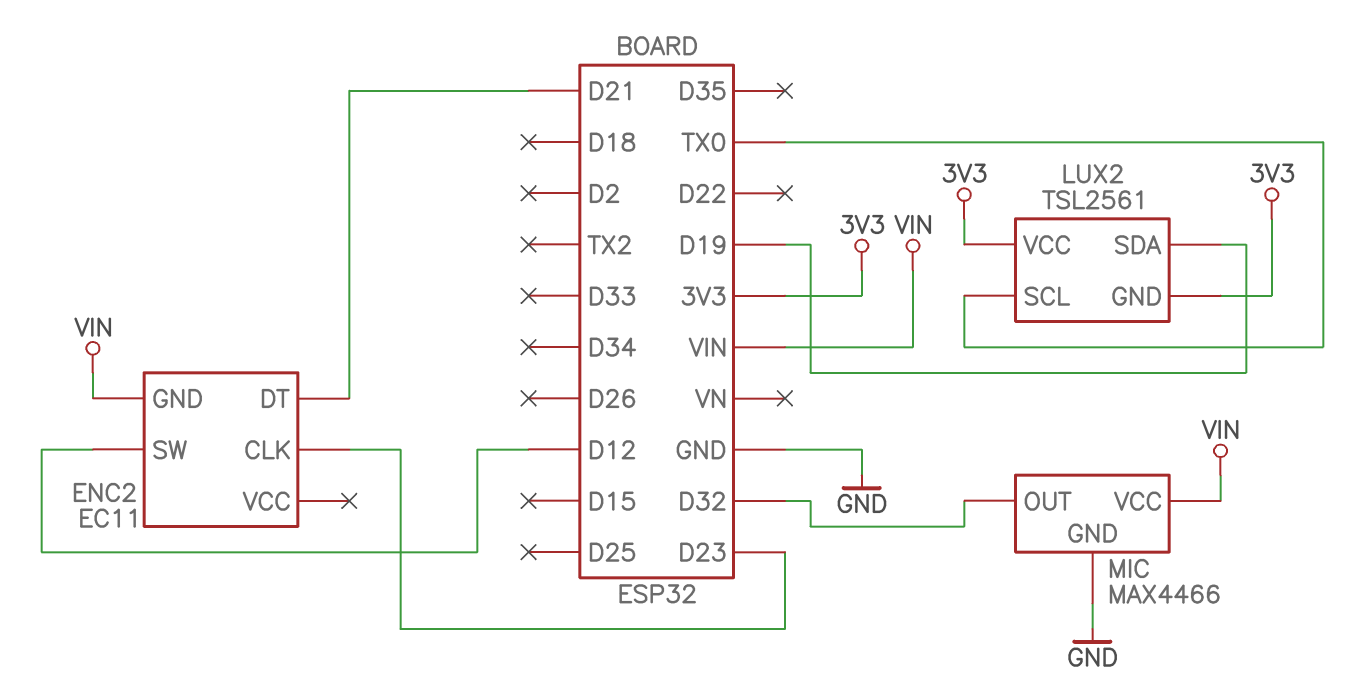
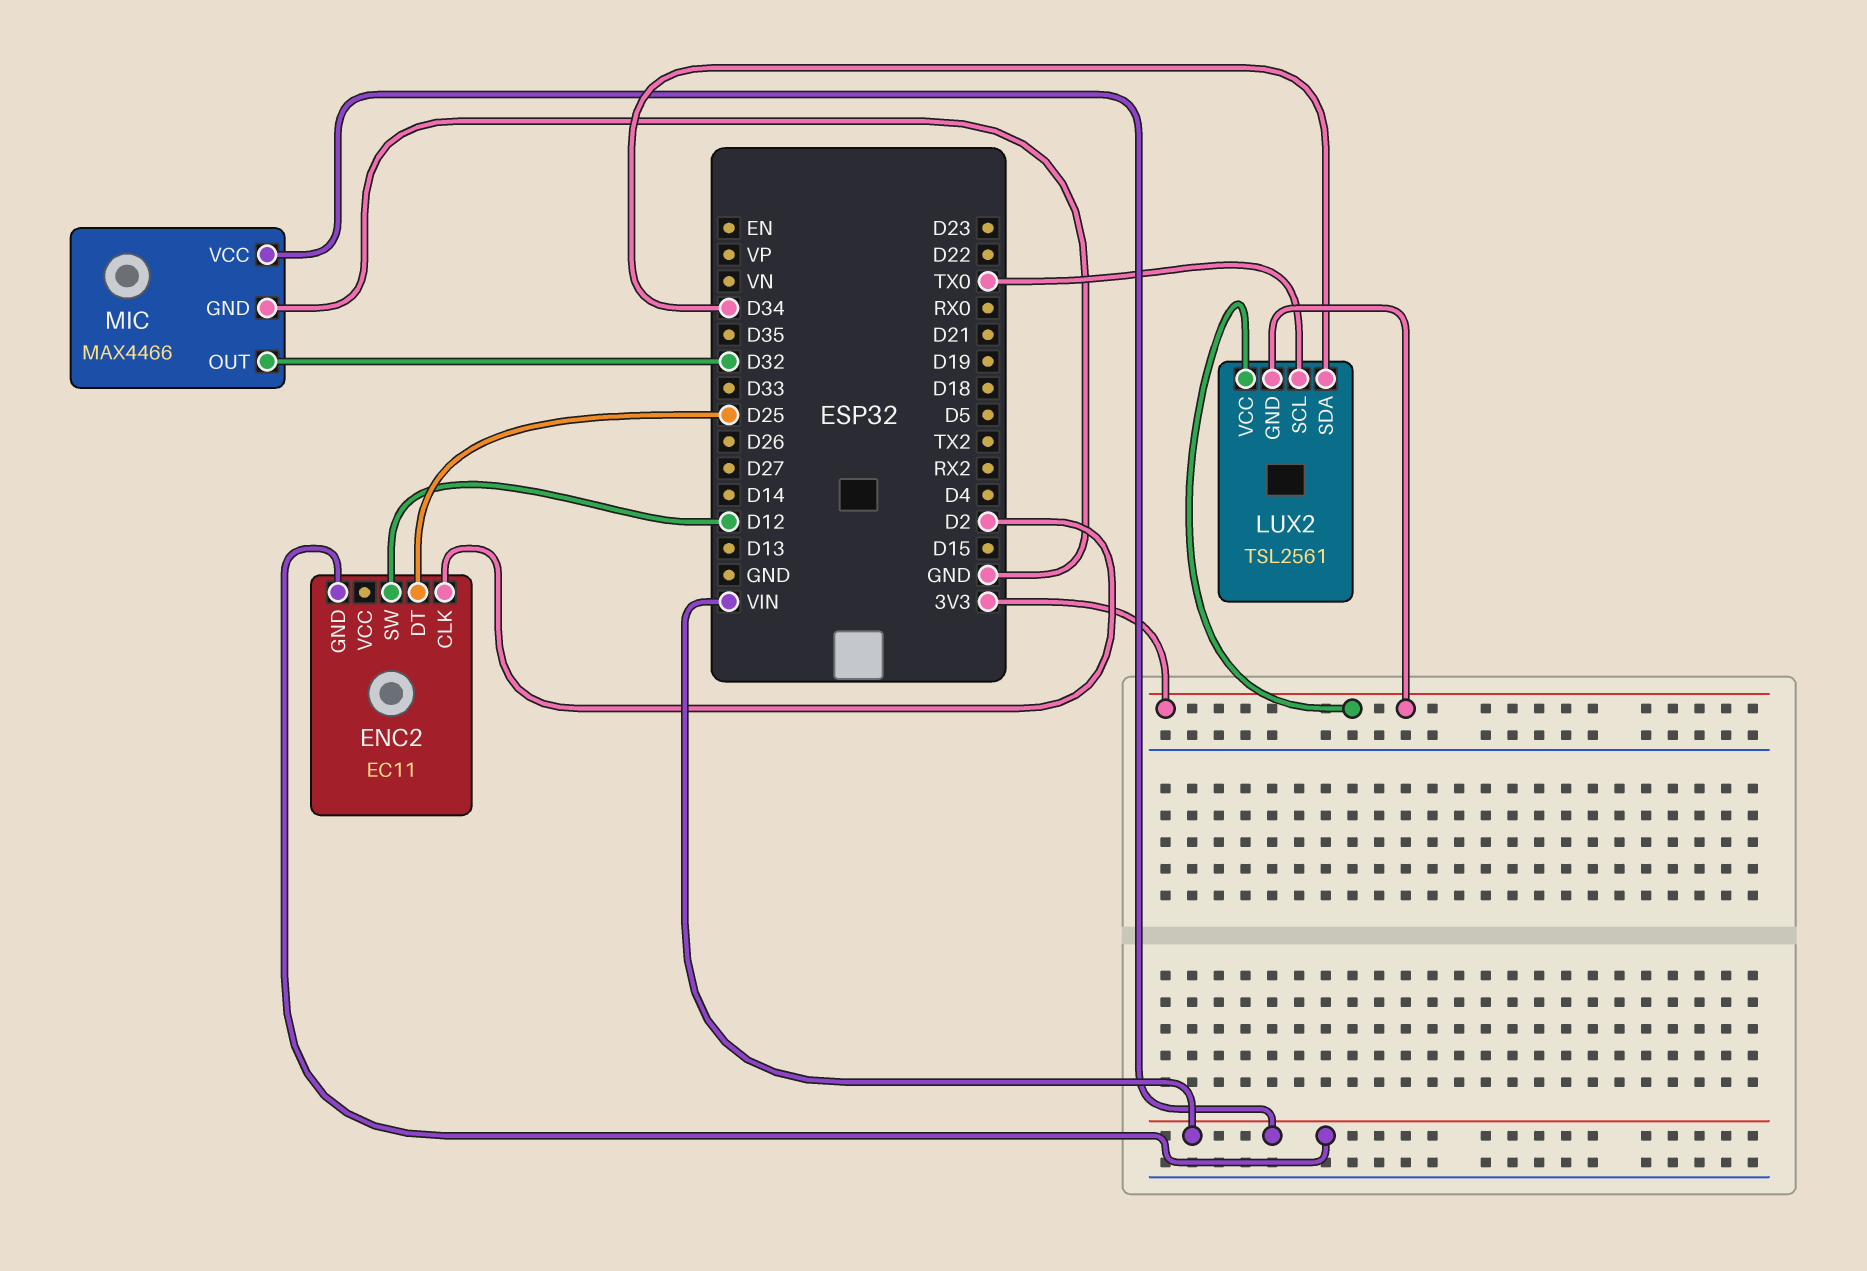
ENC2 pin CLK: D23 -> D2
ENC2 pin DT: D21 -> D25
LUX2 pin SDA: D19 -> D34

